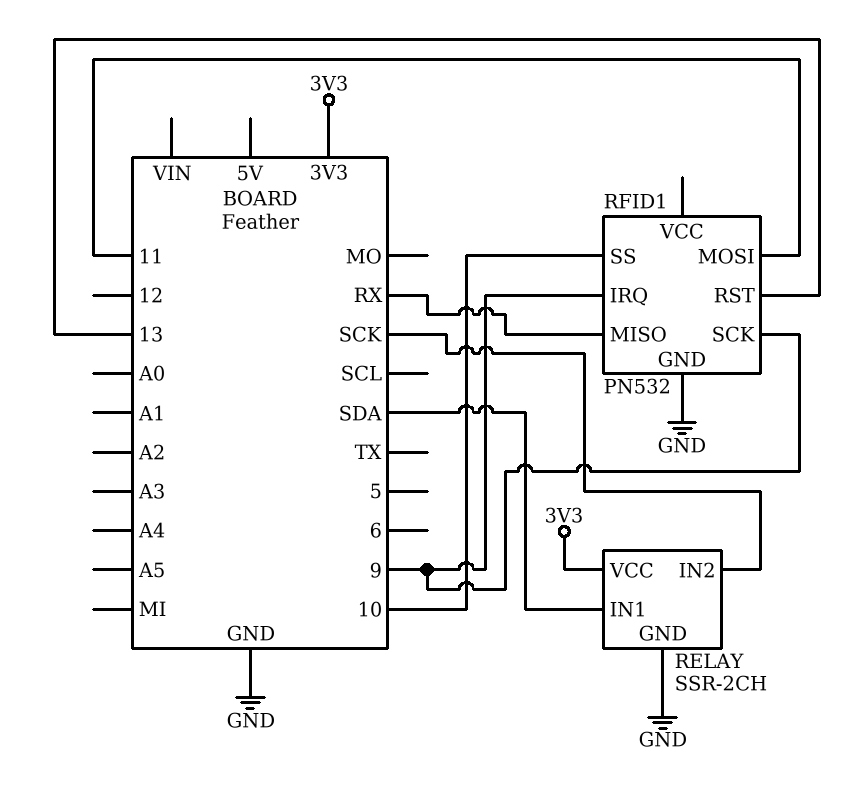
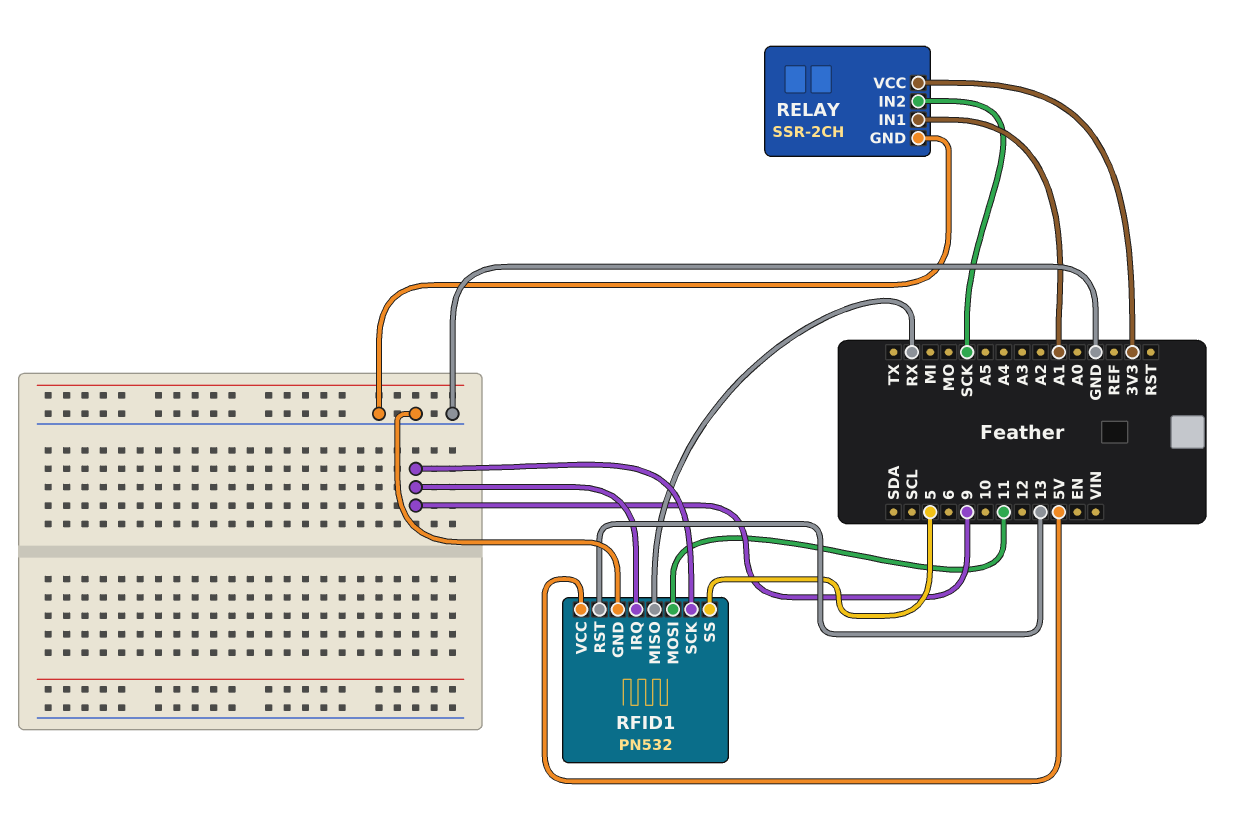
RELAY pin IN1: SDA -> A1
RFID1 pin SS: 10 -> 5
RFID1 pin VCC: none -> 5V

